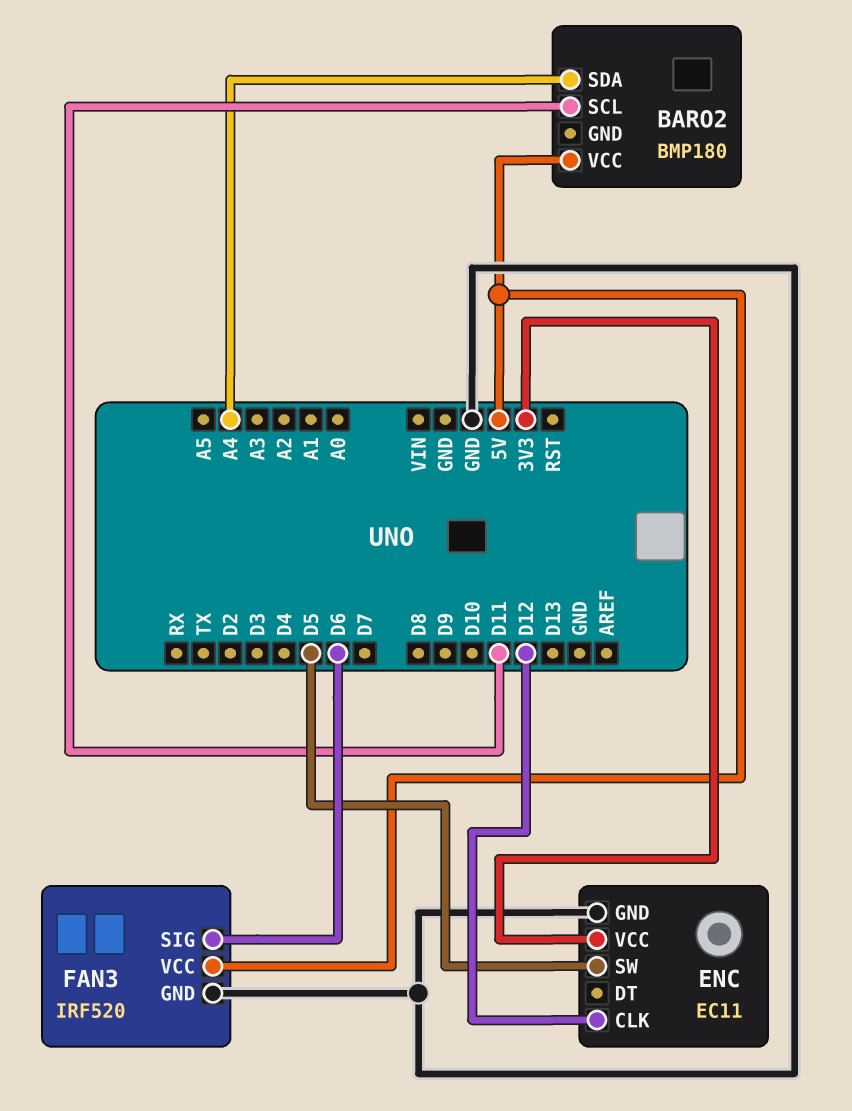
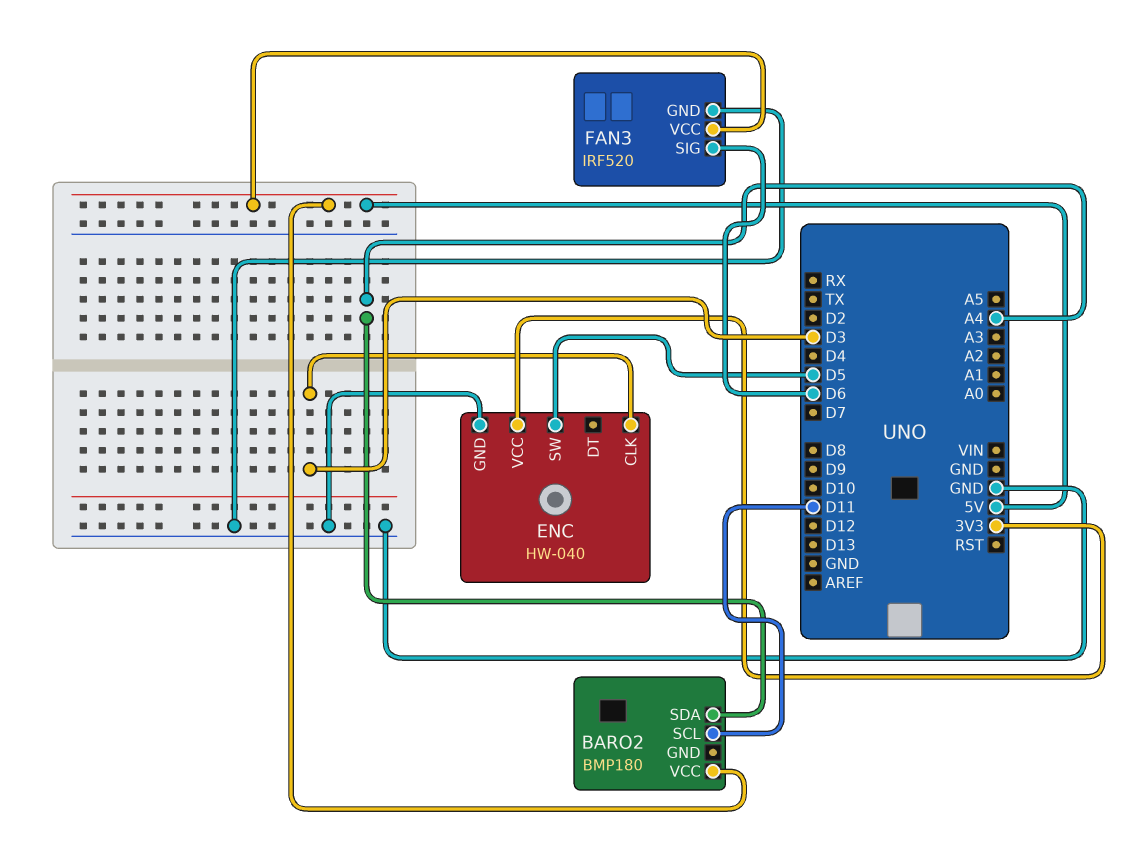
ENC: EC11 -> HW-040
ENC pin CLK: D12 -> D3

